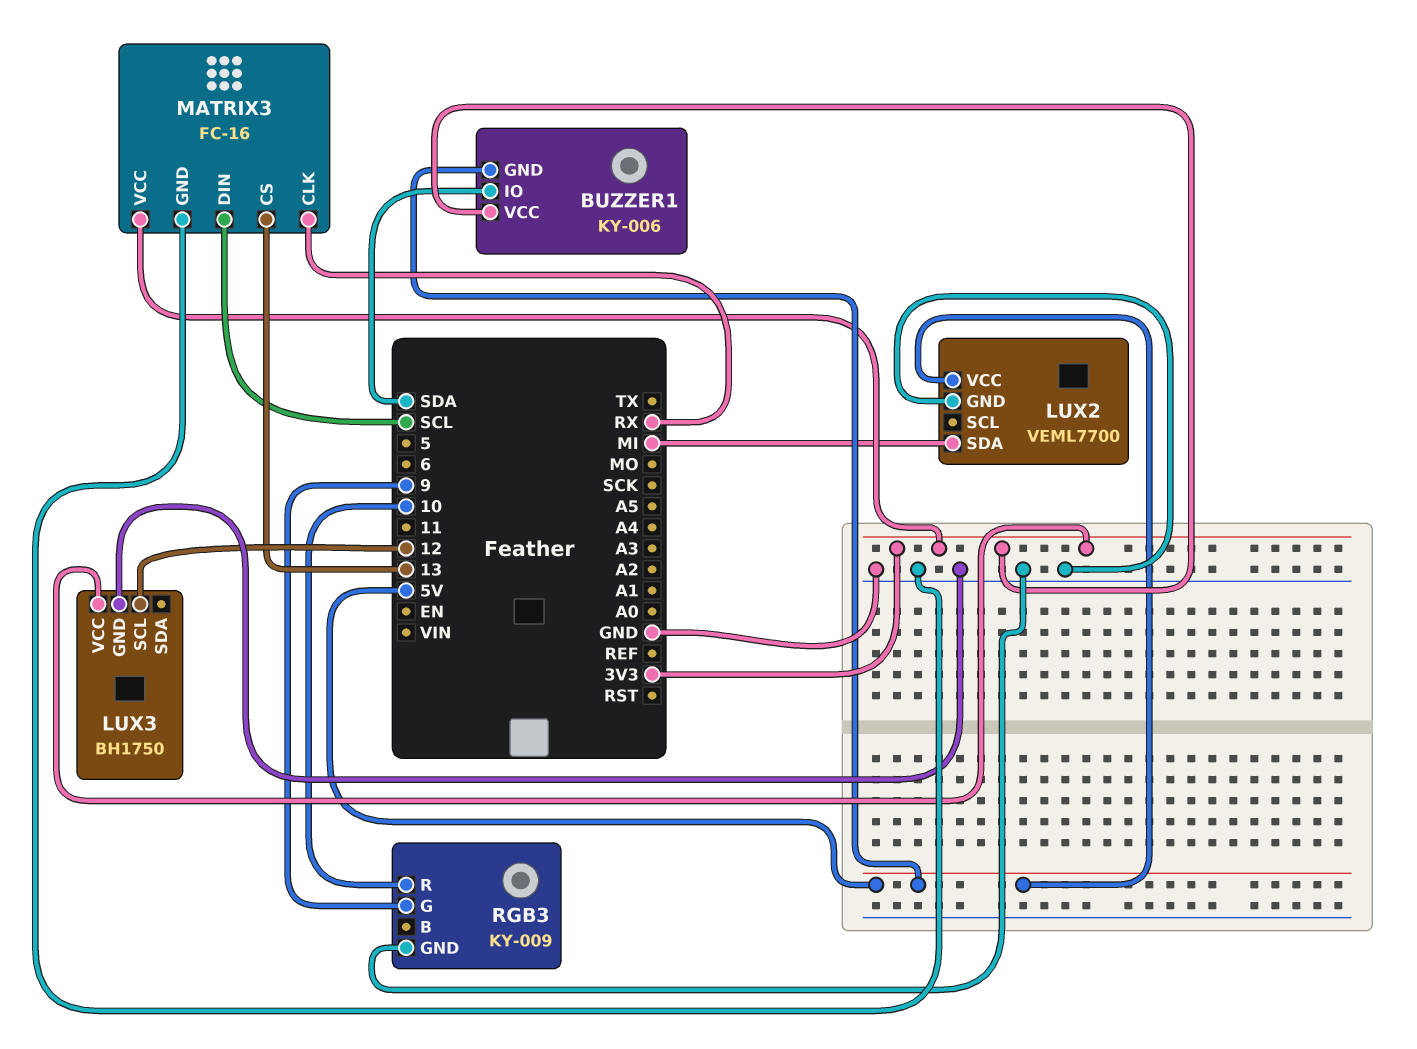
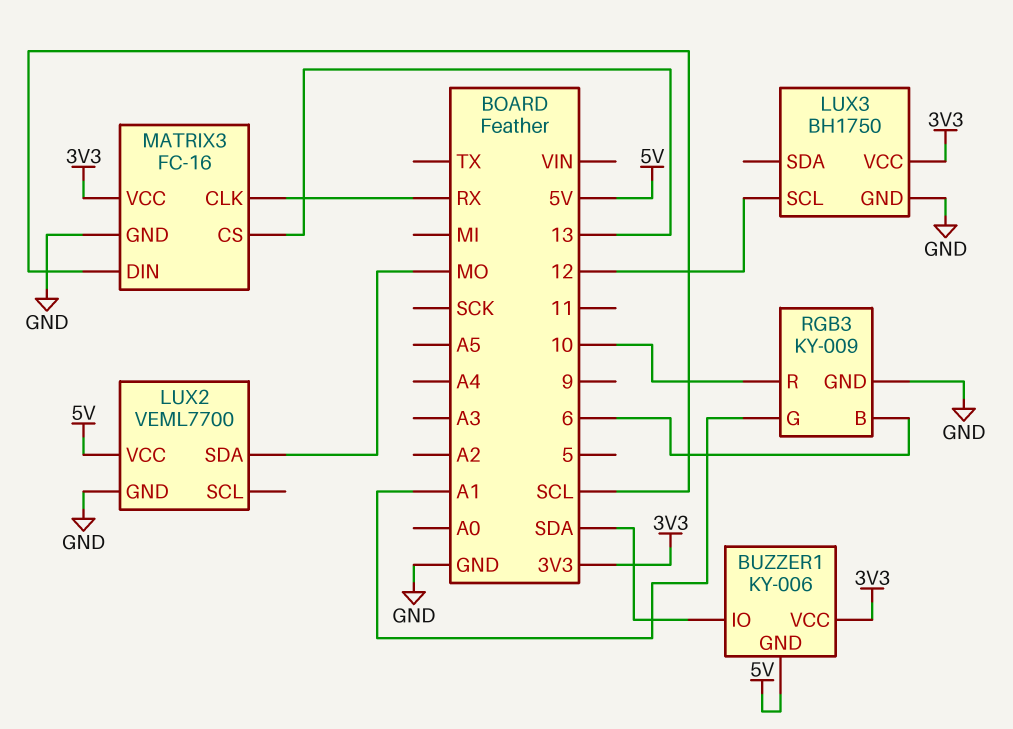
LUX2 pin SDA: MI -> MO
RGB3 pin B: none -> 6
RGB3 pin G: 9 -> A1

